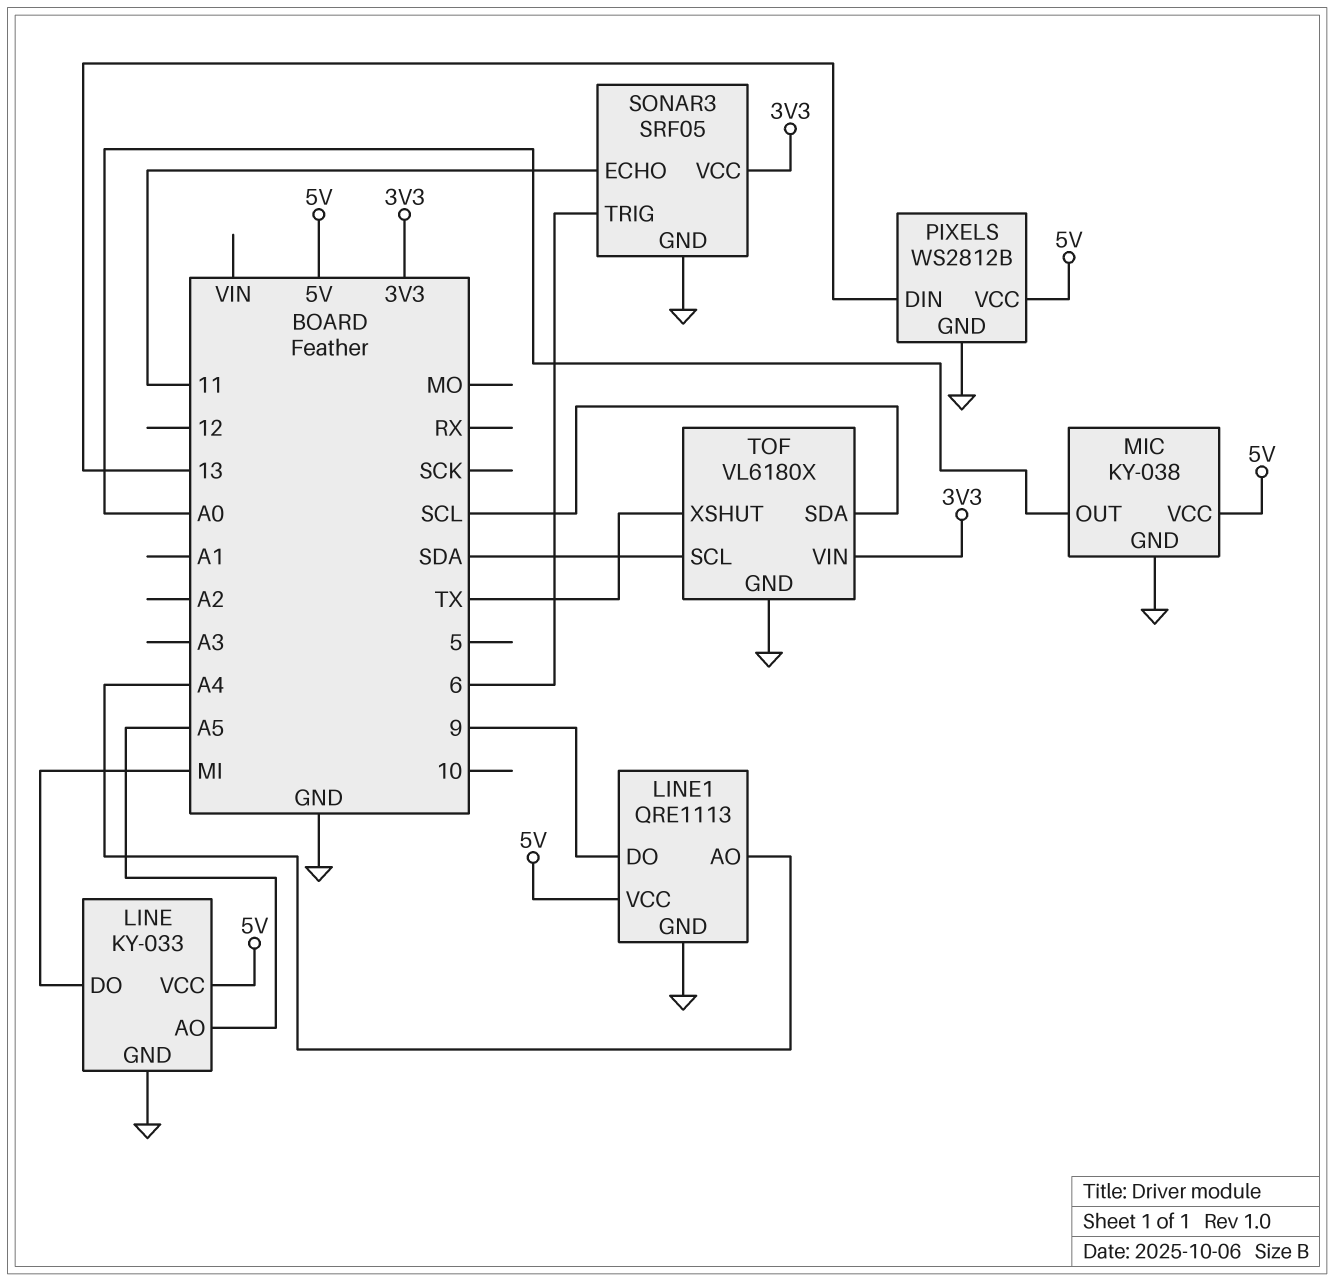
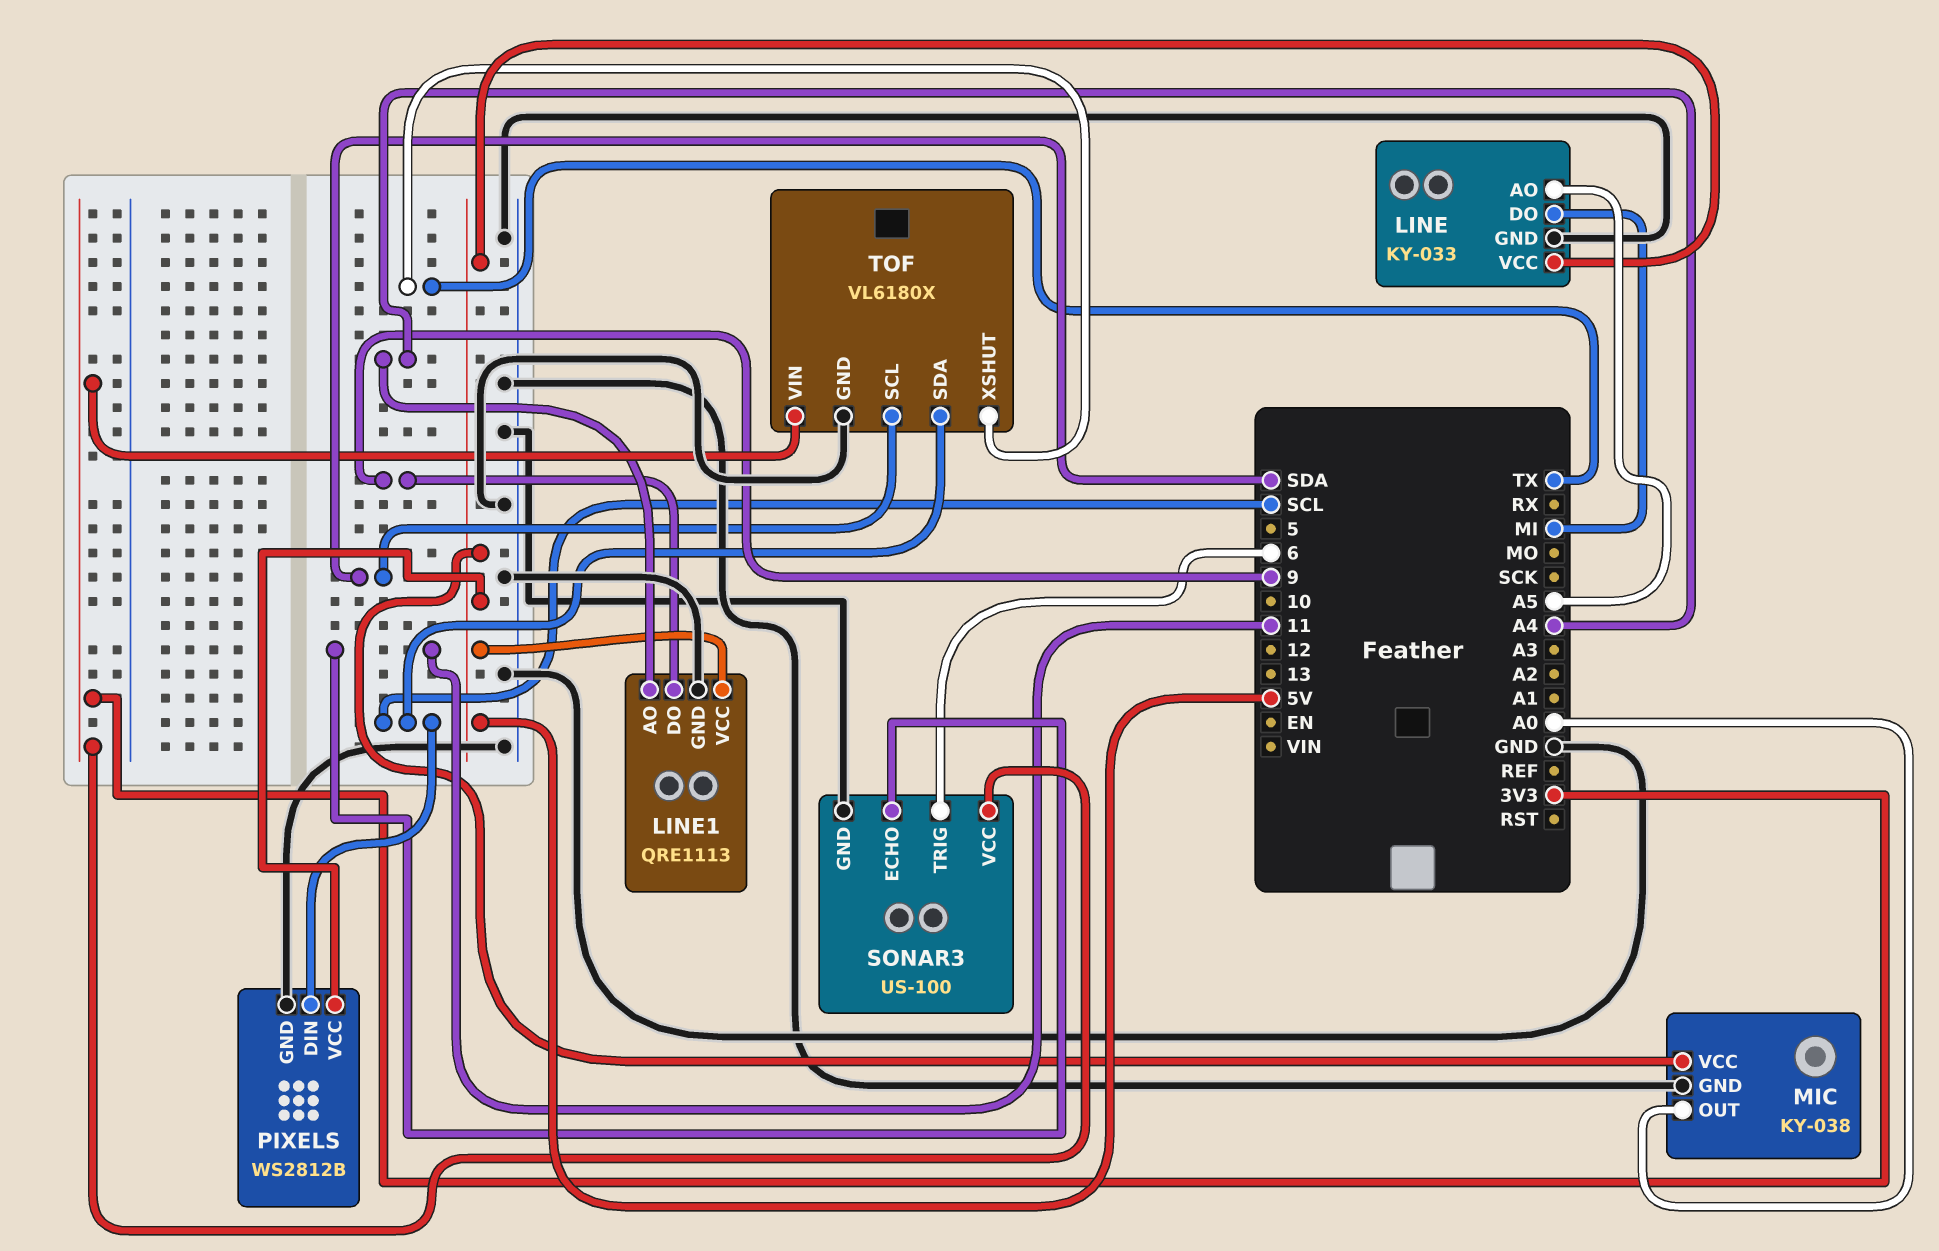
PIXELS pin DIN: 13 -> SCL
SONAR3: SRF05 -> US-100

